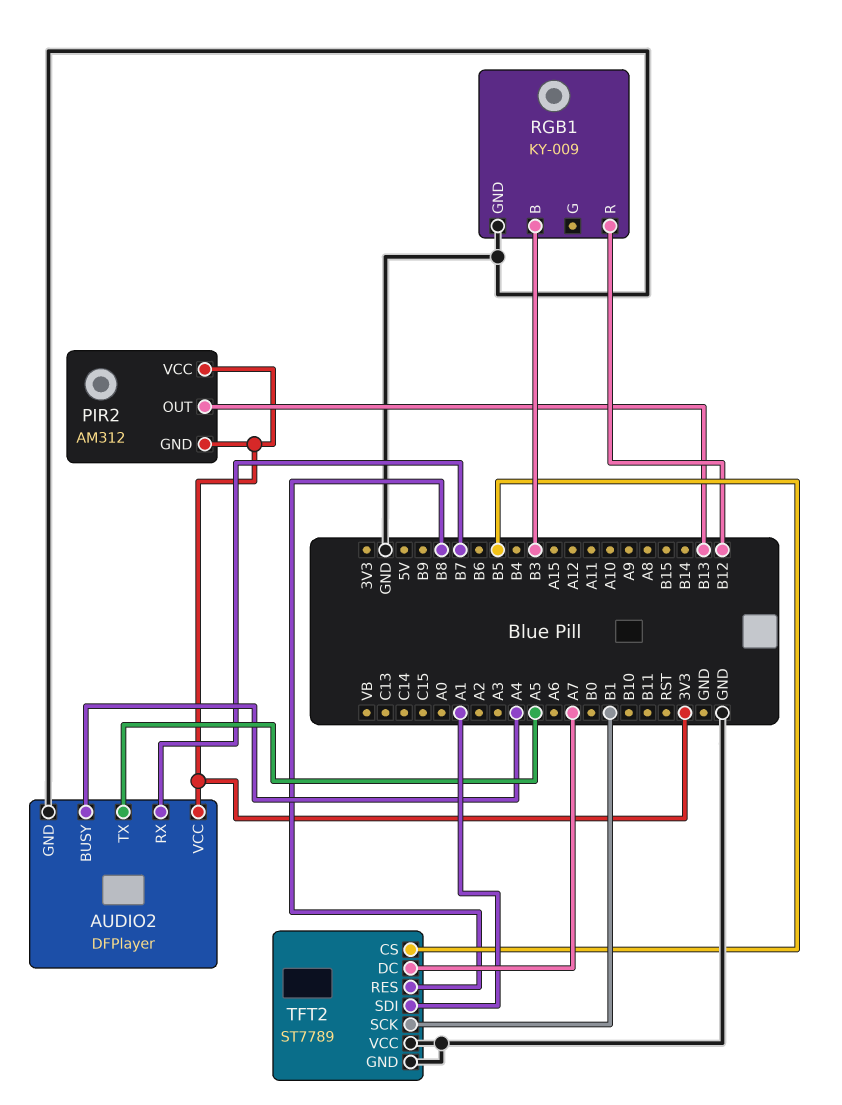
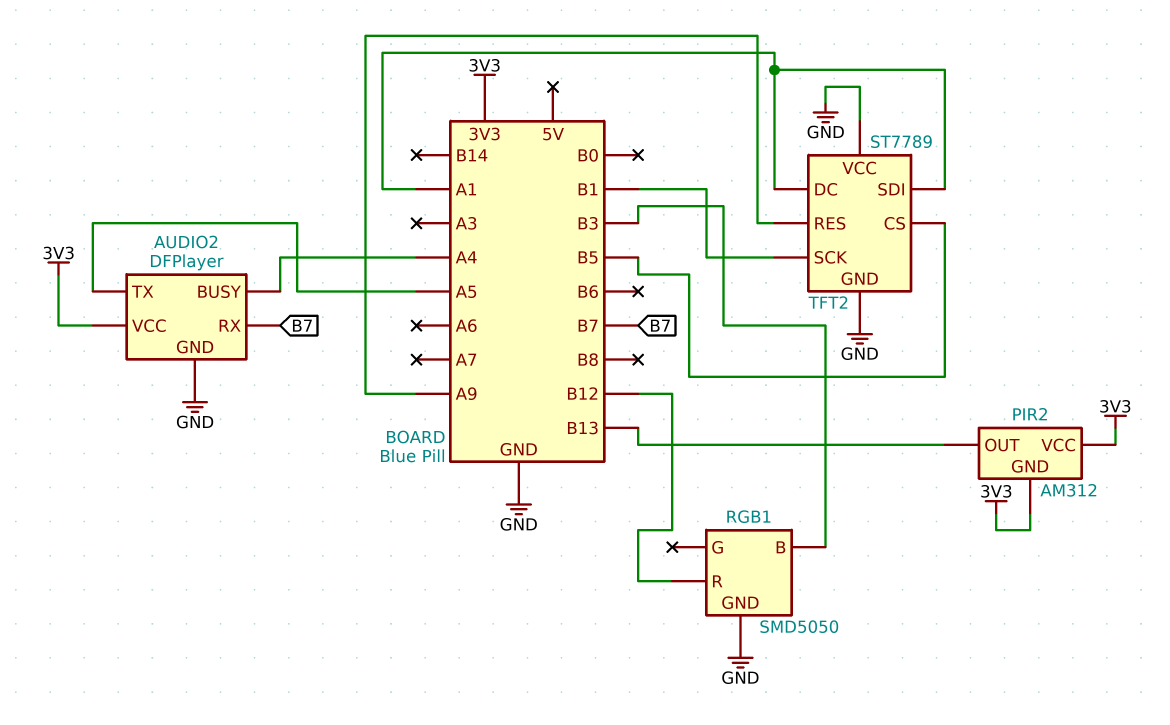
RGB1: KY-009 -> SMD5050
TFT2 pin DC: A7 -> A1
TFT2 pin RES: B8 -> A9

